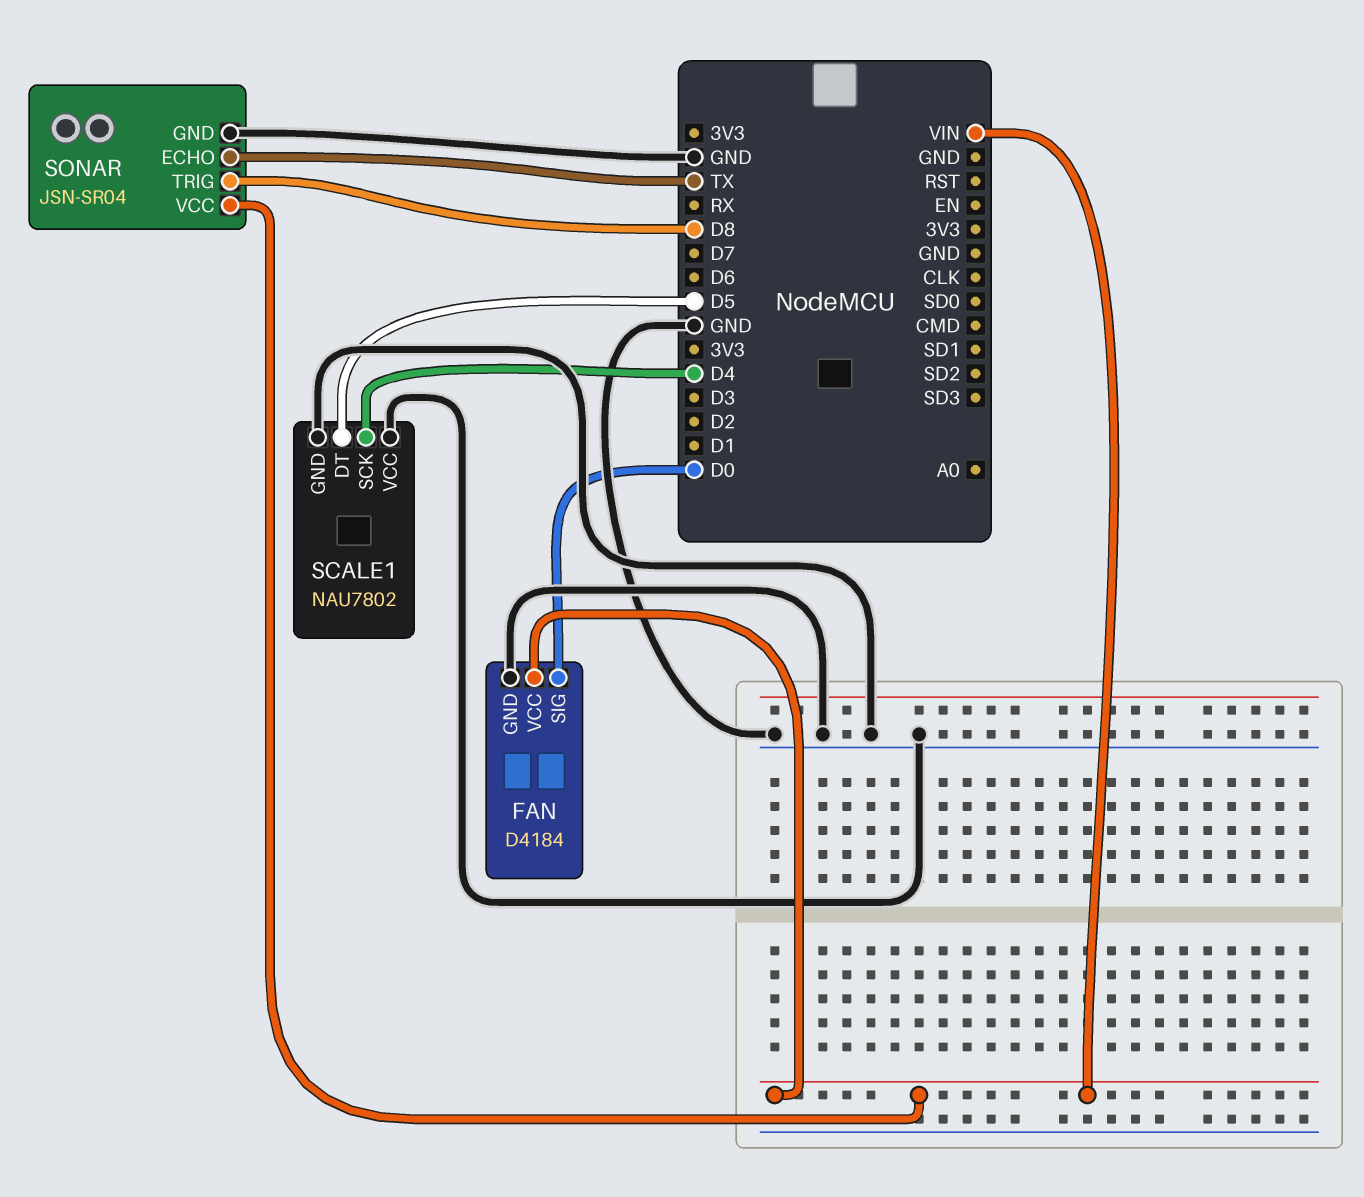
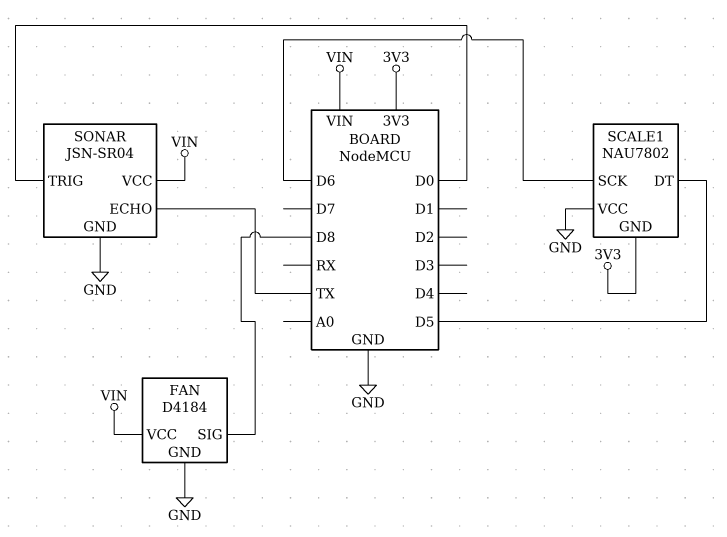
FAN pin SIG: D0 -> D8
SCALE1 pin GND: GND -> 3V3
SCALE1 pin SCK: D4 -> D6
SONAR pin TRIG: D8 -> D0

